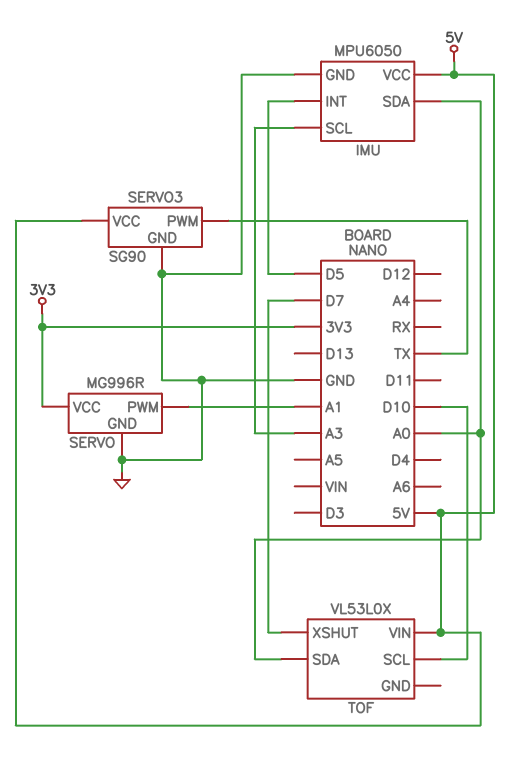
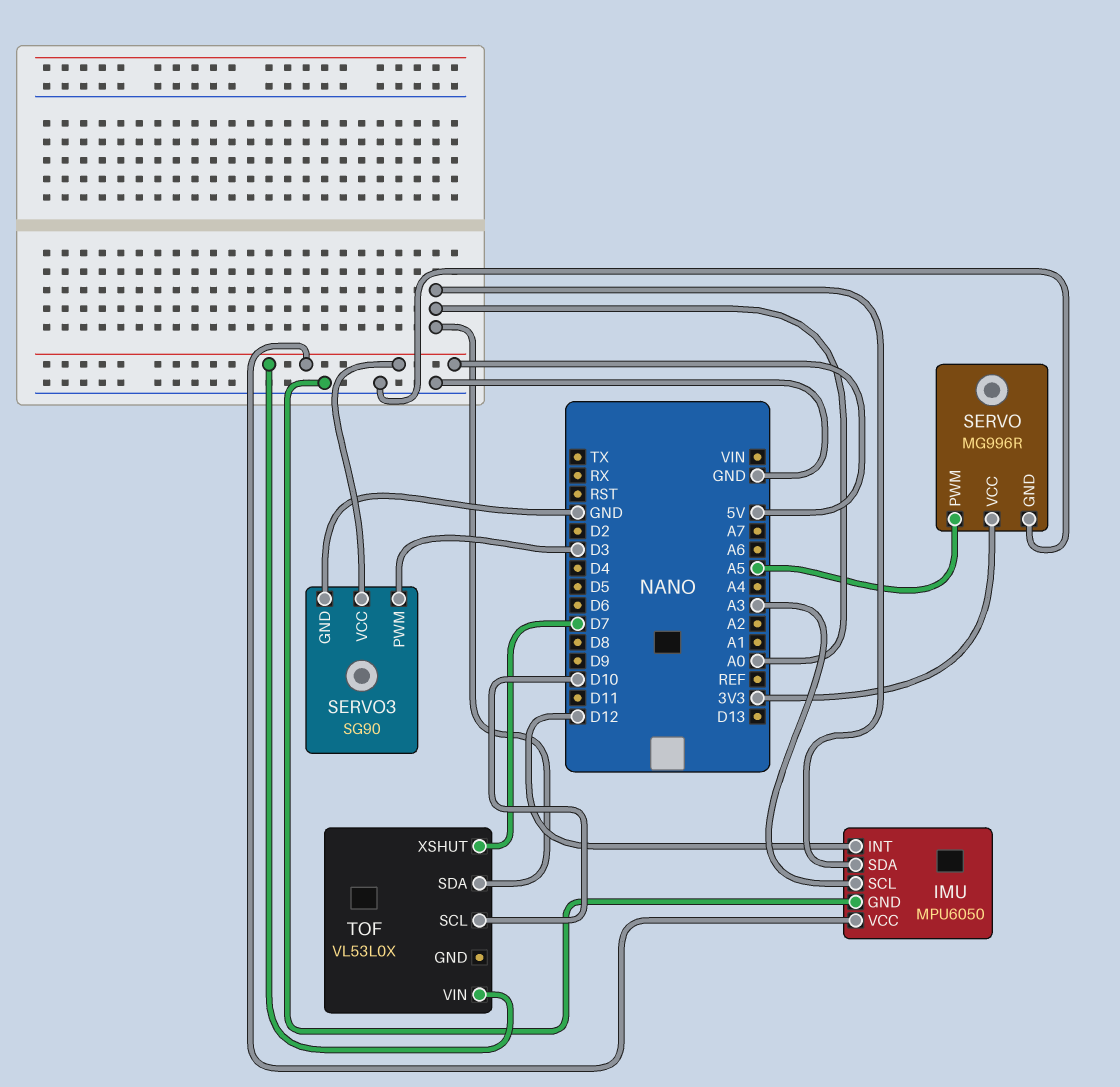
IMU pin INT: D5 -> D12
SERVO pin PWM: A1 -> A5
SERVO3 pin PWM: TX -> D3

